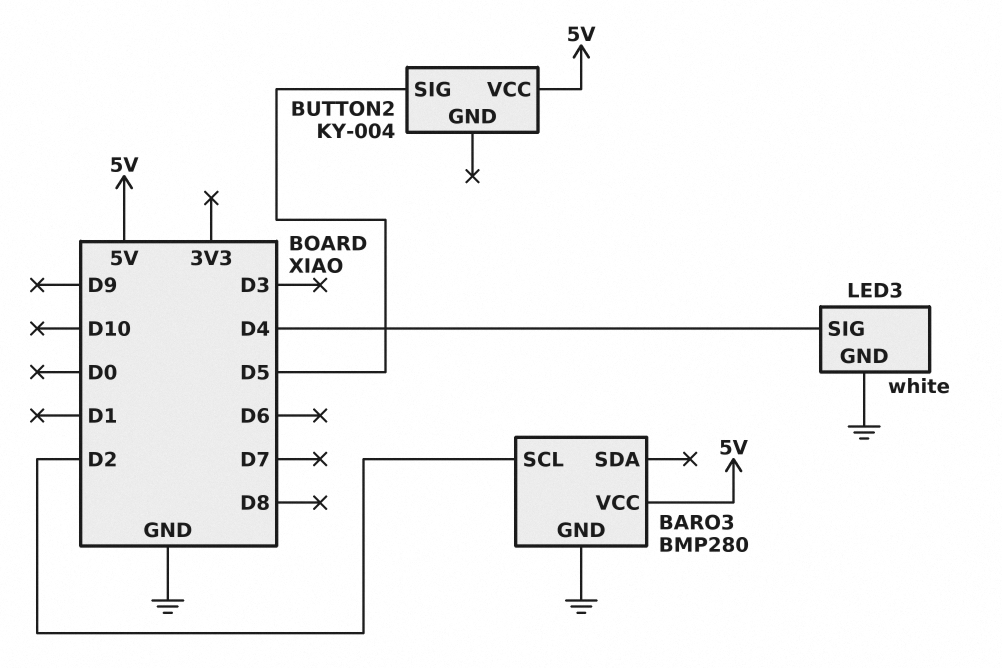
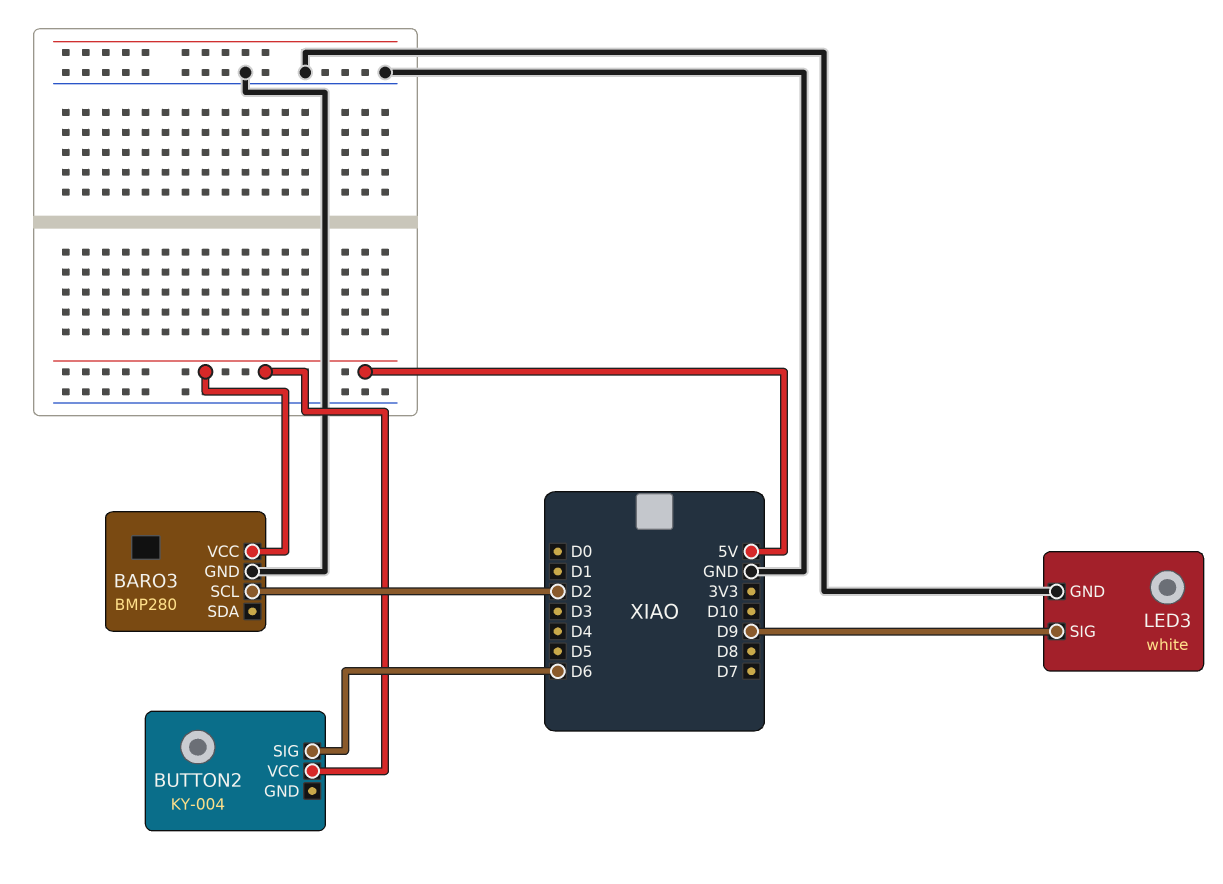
BUTTON2 pin SIG: D5 -> D6
LED3 pin SIG: D4 -> D9

